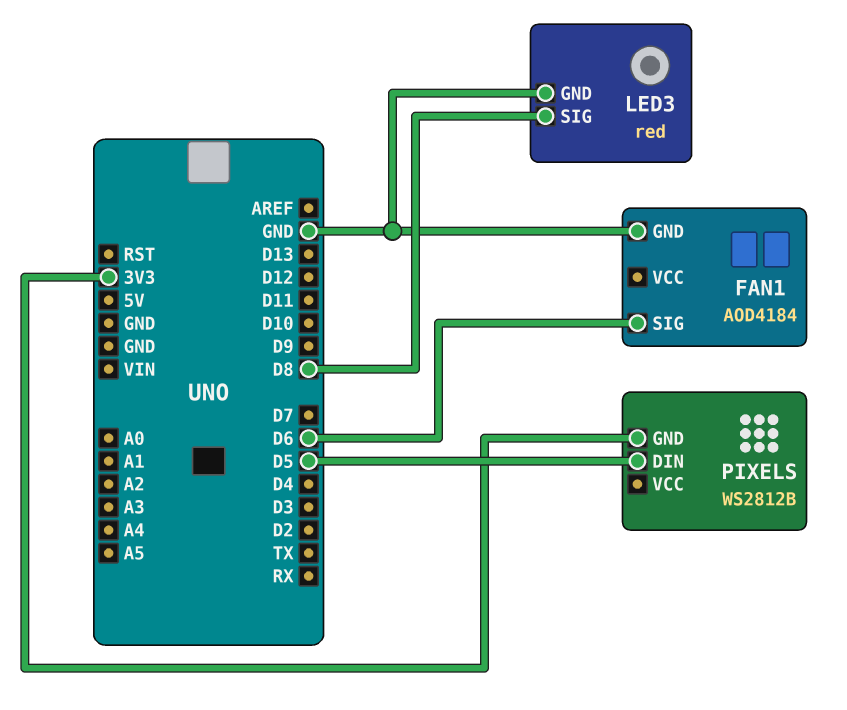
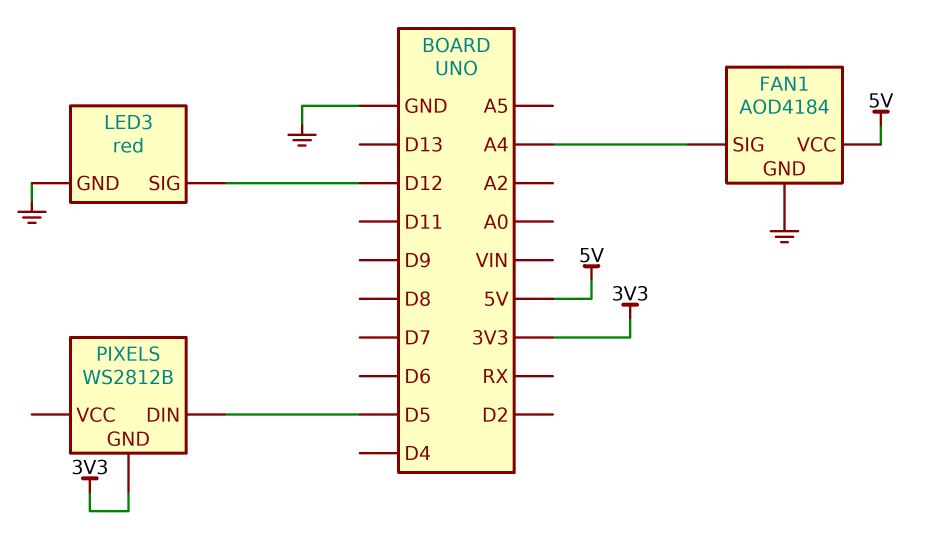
FAN1 pin SIG: D6 -> A4
FAN1 pin VCC: none -> 5V
LED3 pin SIG: D8 -> D12

